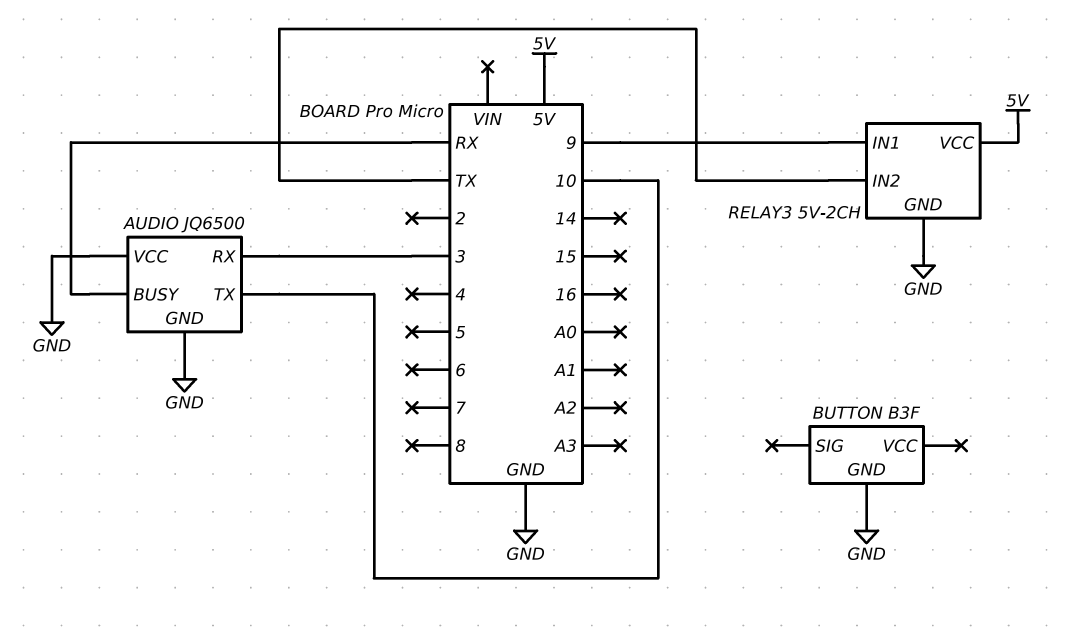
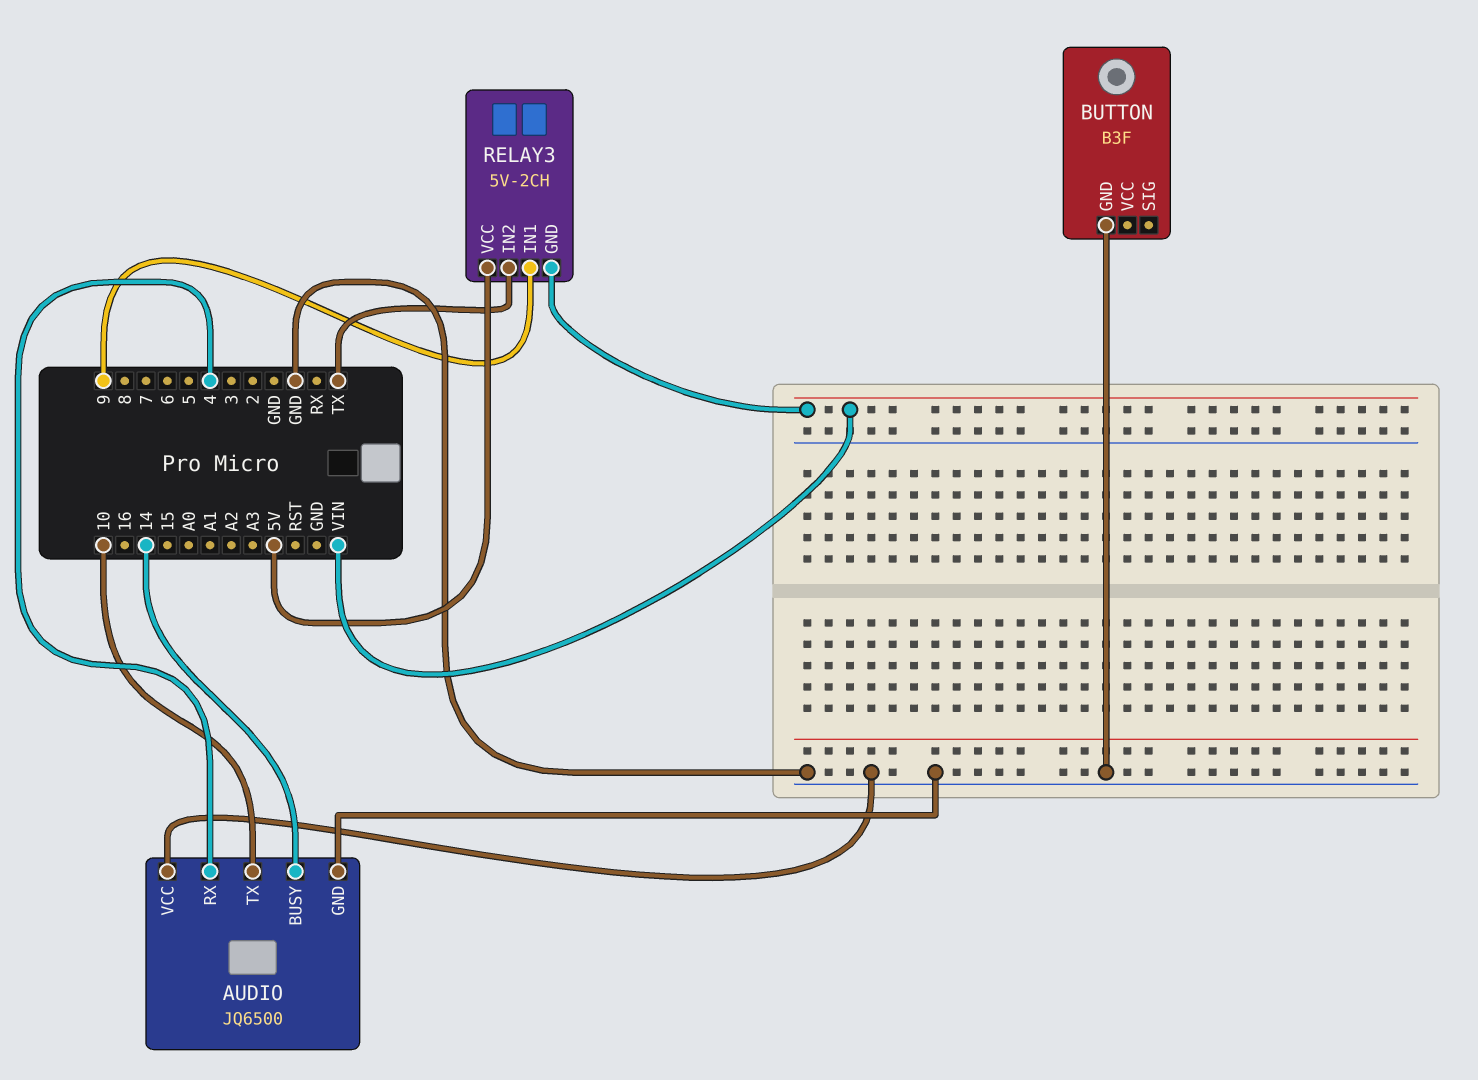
AUDIO pin BUSY: RX -> 14
AUDIO pin RX: 3 -> 4
RELAY3 pin GND: GND -> VIN

